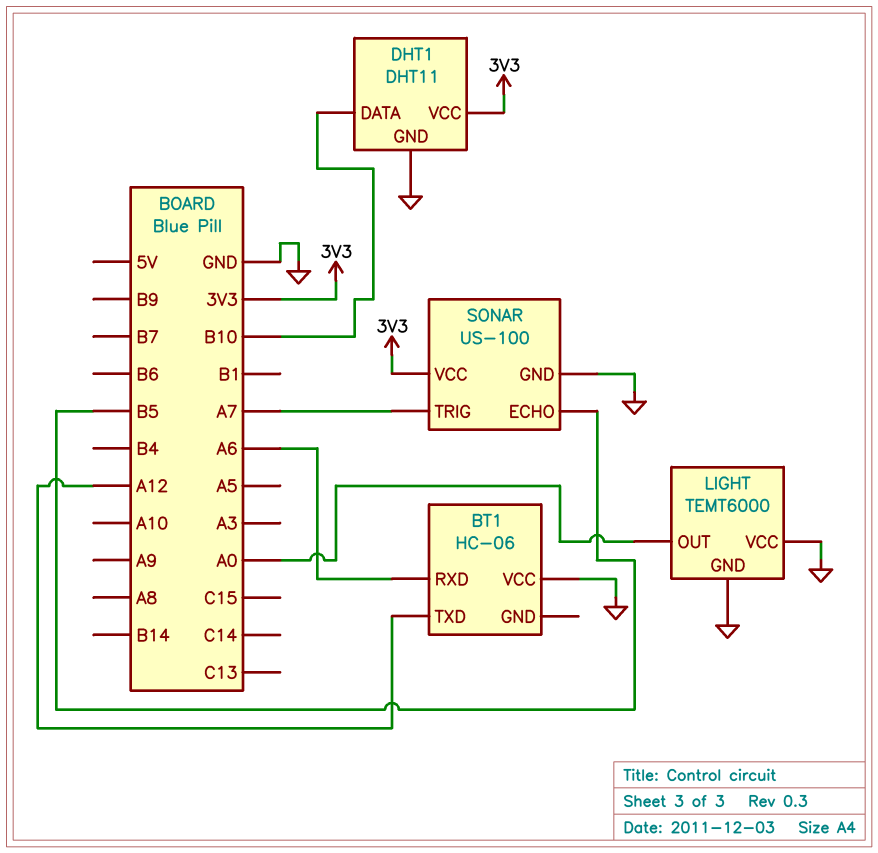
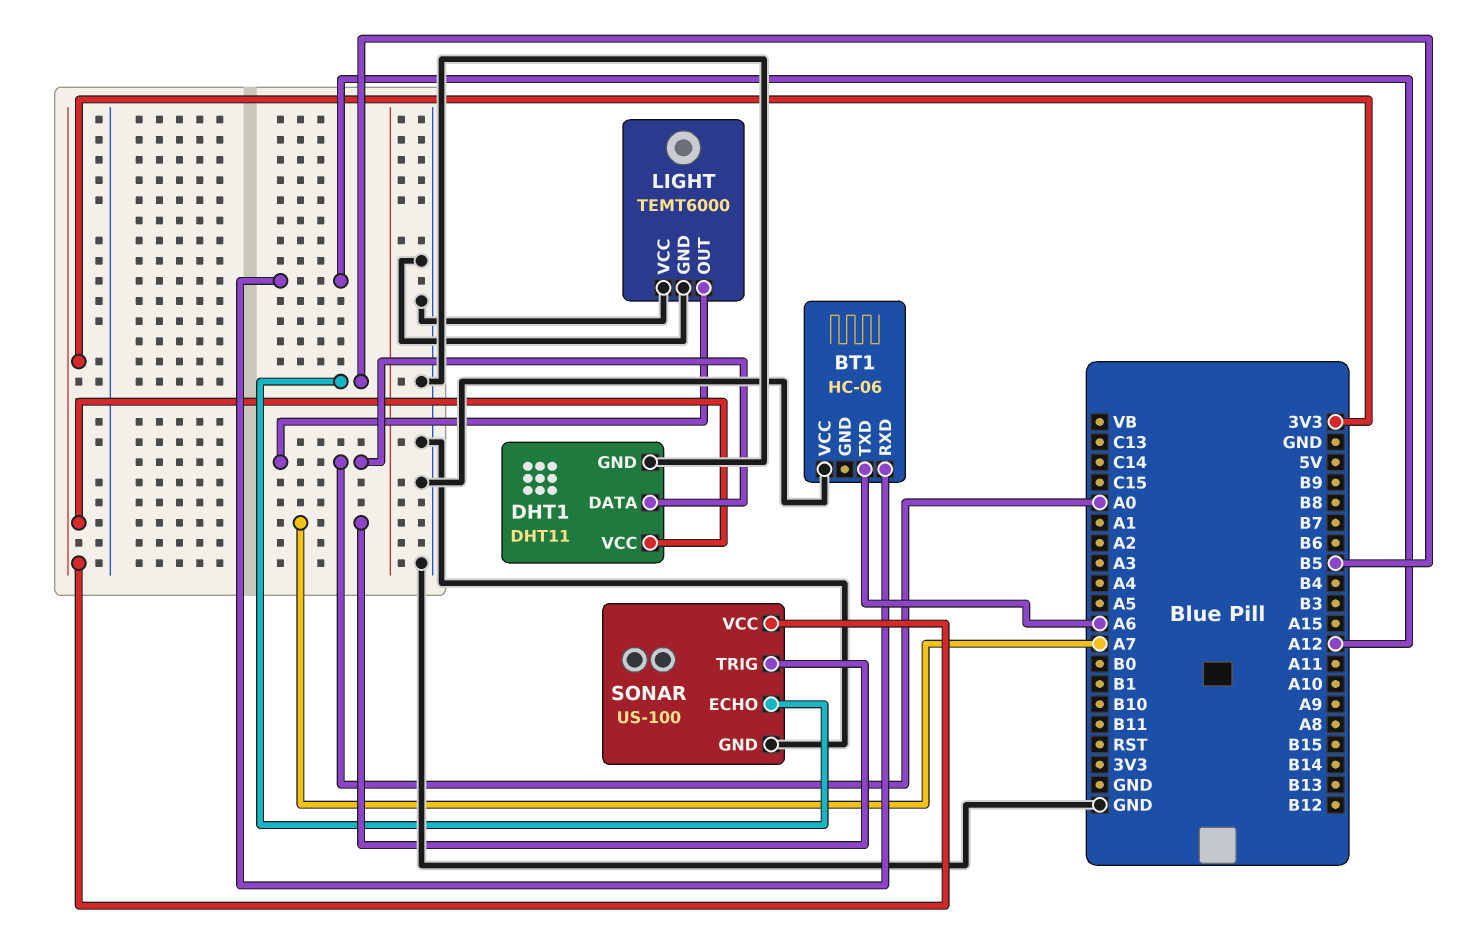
BT1 pin RXD: A6 -> A12
BT1 pin TXD: A12 -> A6
DHT1 pin DATA: B10 -> A0

